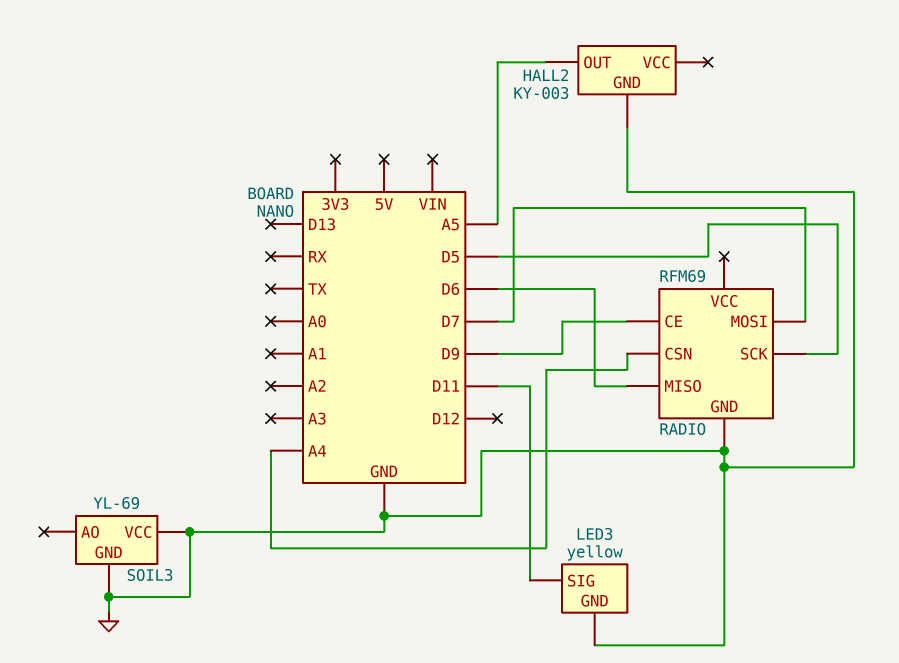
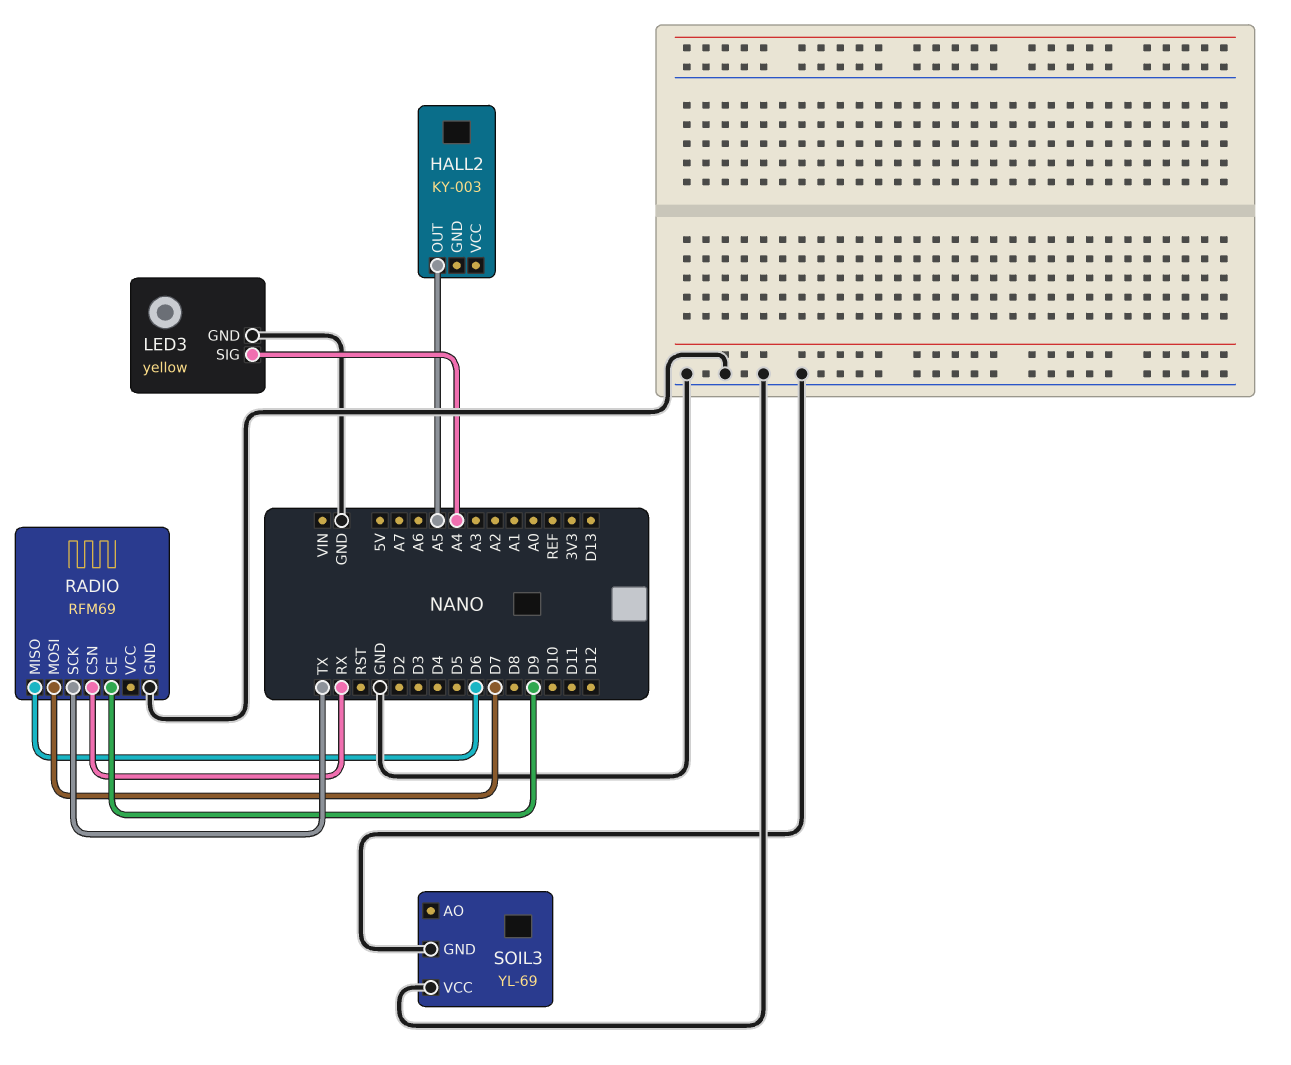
HALL2 pin GND: GND -> none
LED3 pin SIG: D11 -> A4
RADIO pin CSN: A4 -> RX
RADIO pin SCK: D5 -> TX

